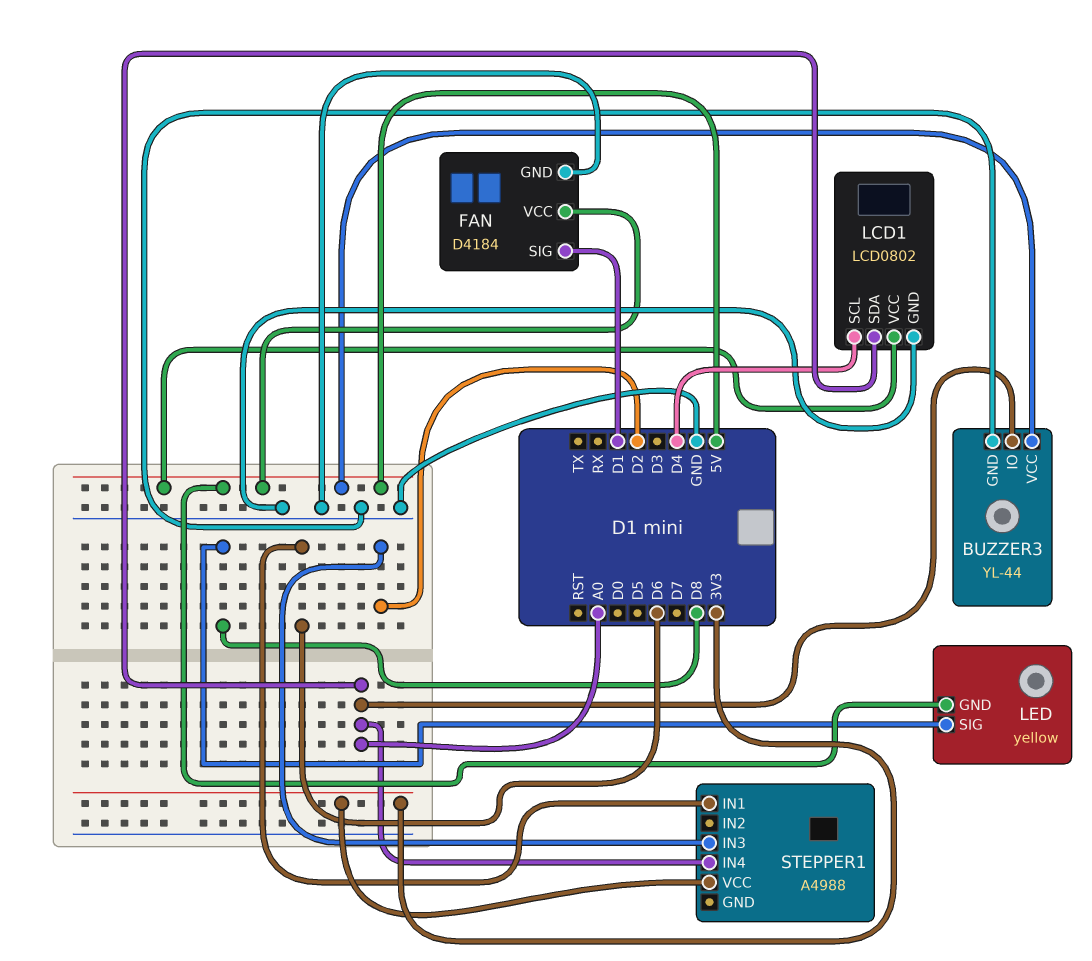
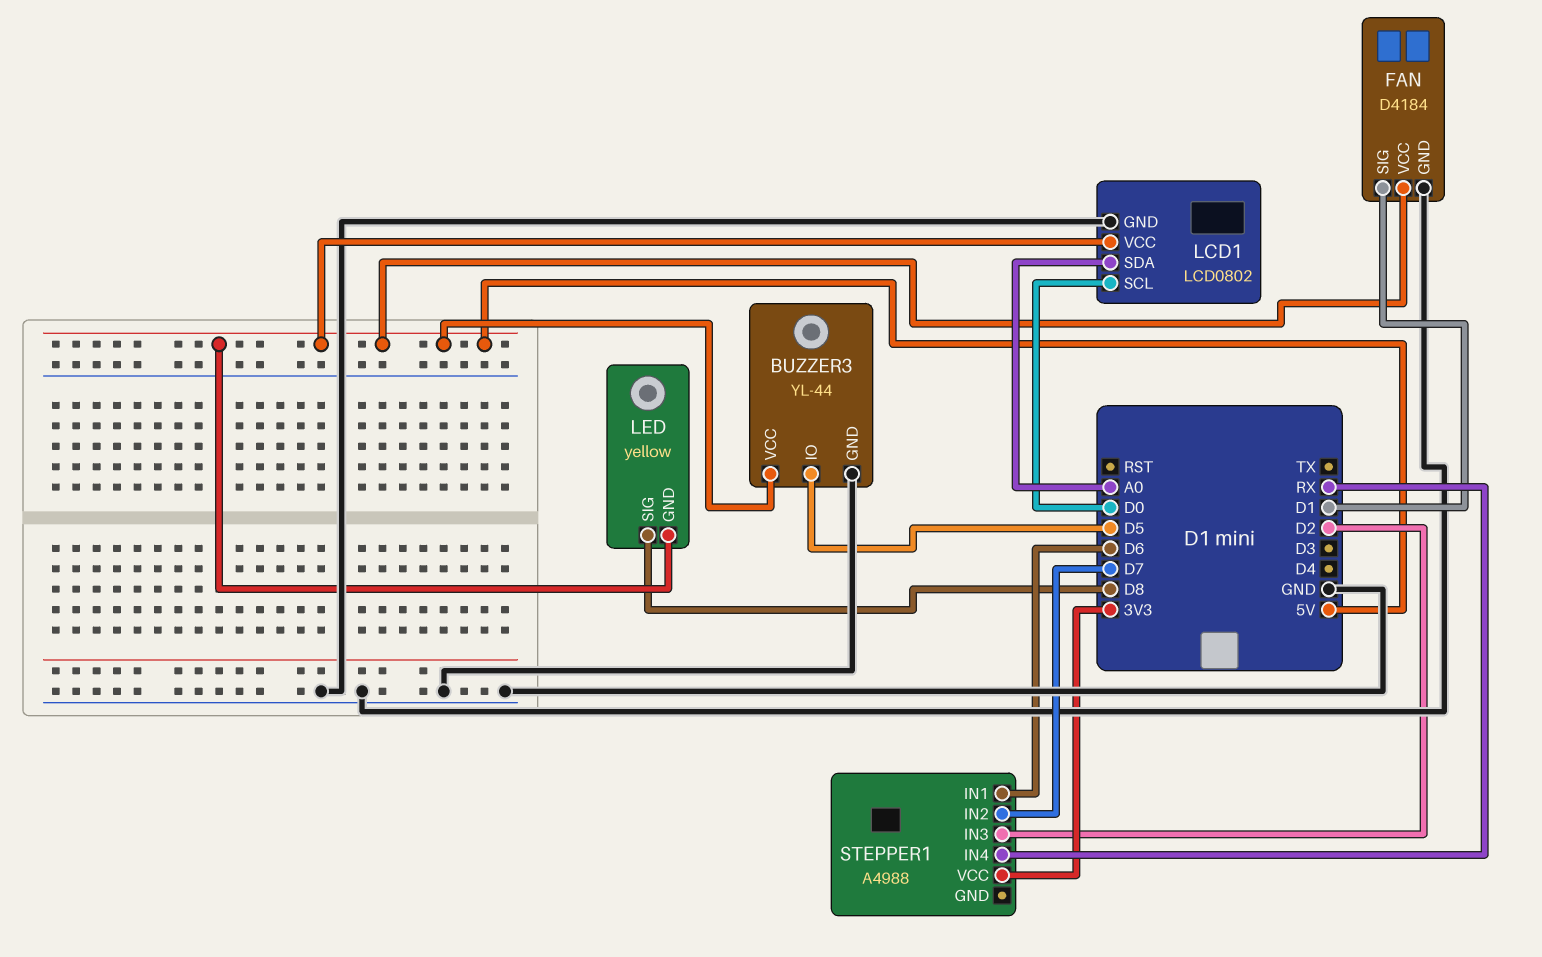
BUZZER3 pin IO: A0 -> D5
LCD1 pin SCL: D4 -> D0
STEPPER1 pin IN2: none -> D7
STEPPER1 pin IN4: A0 -> RX

